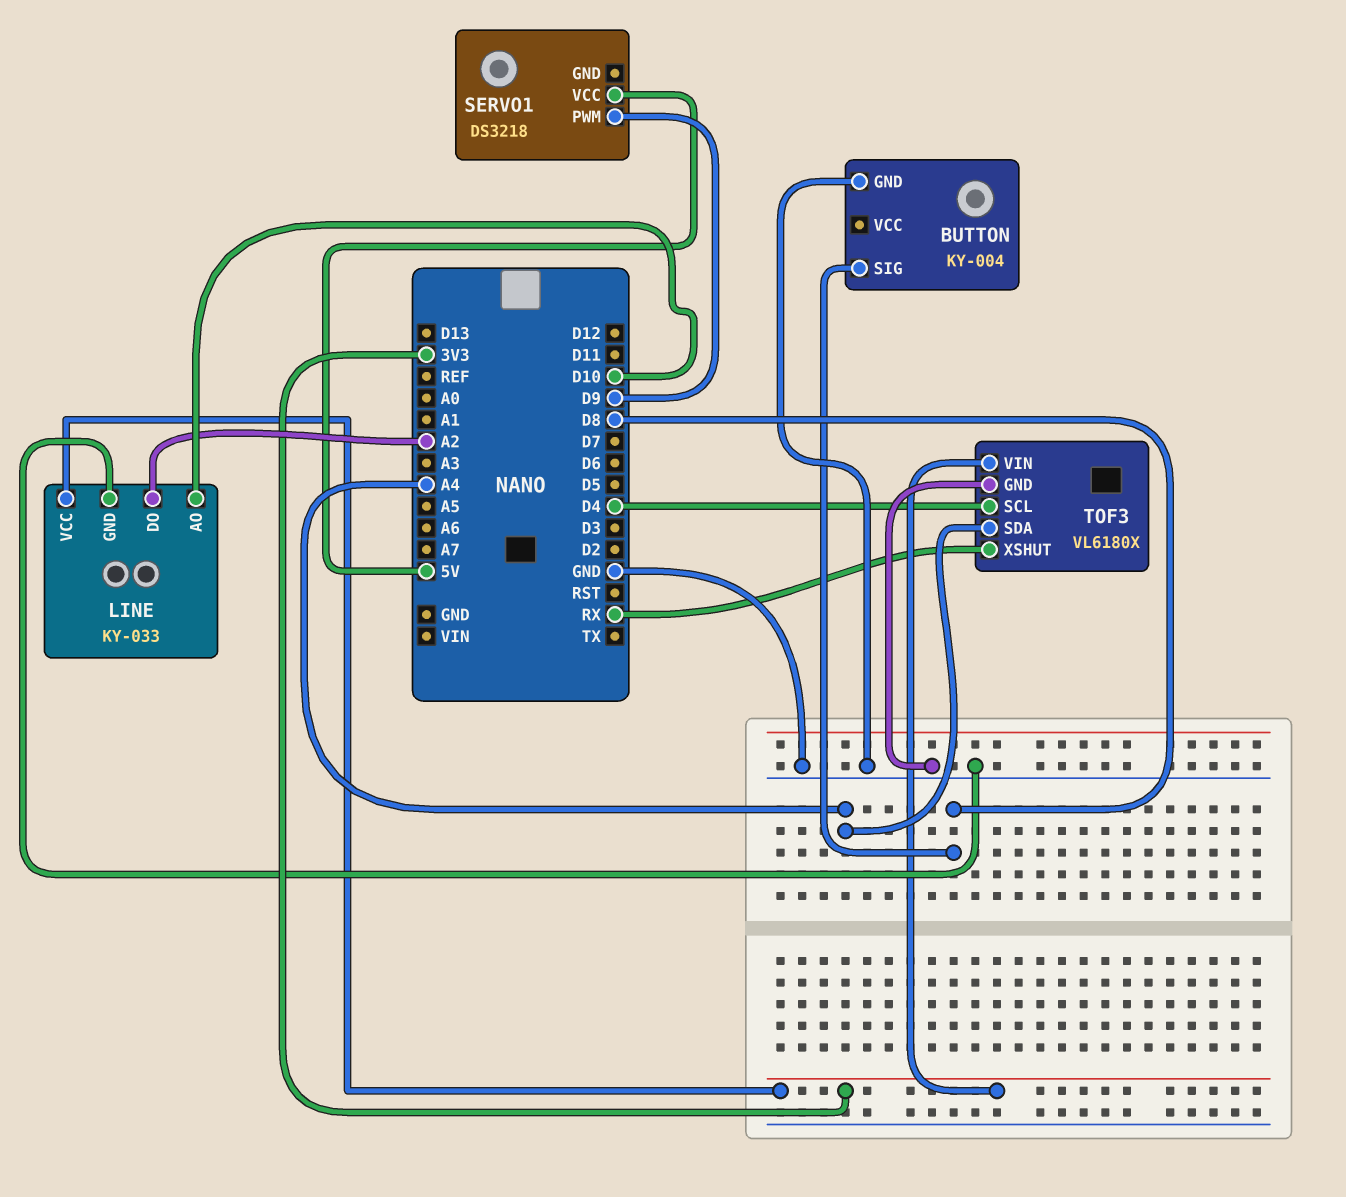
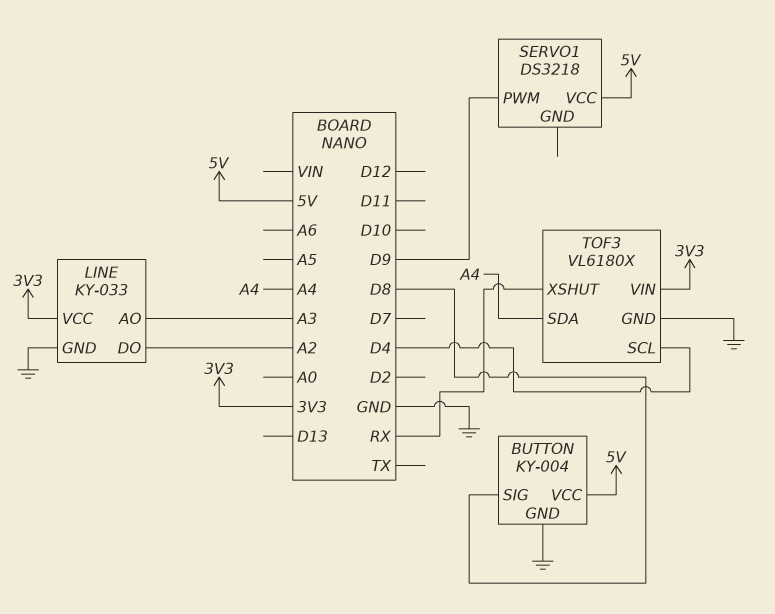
BUTTON pin VCC: none -> 5V
LINE pin AO: D10 -> A3

